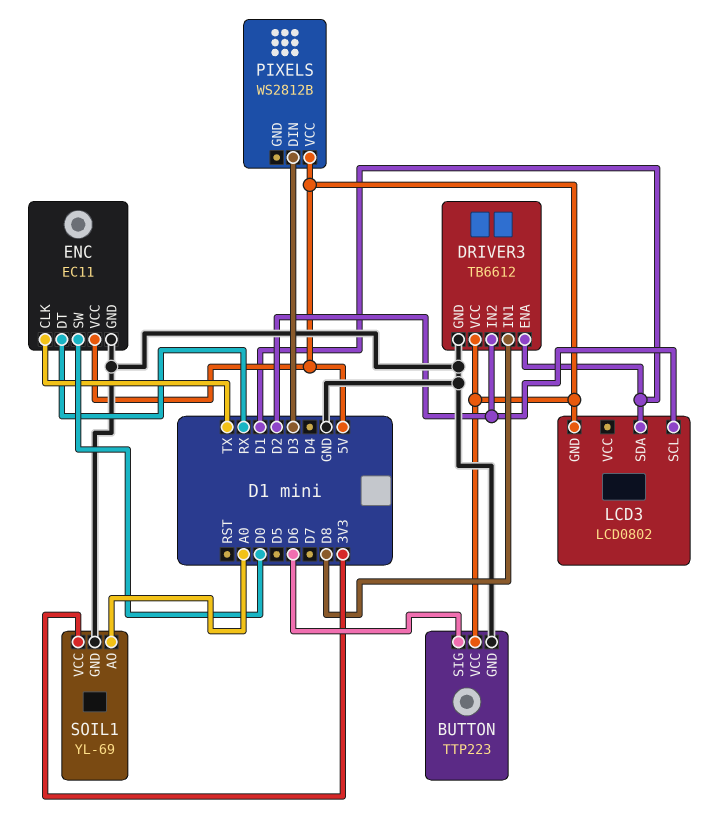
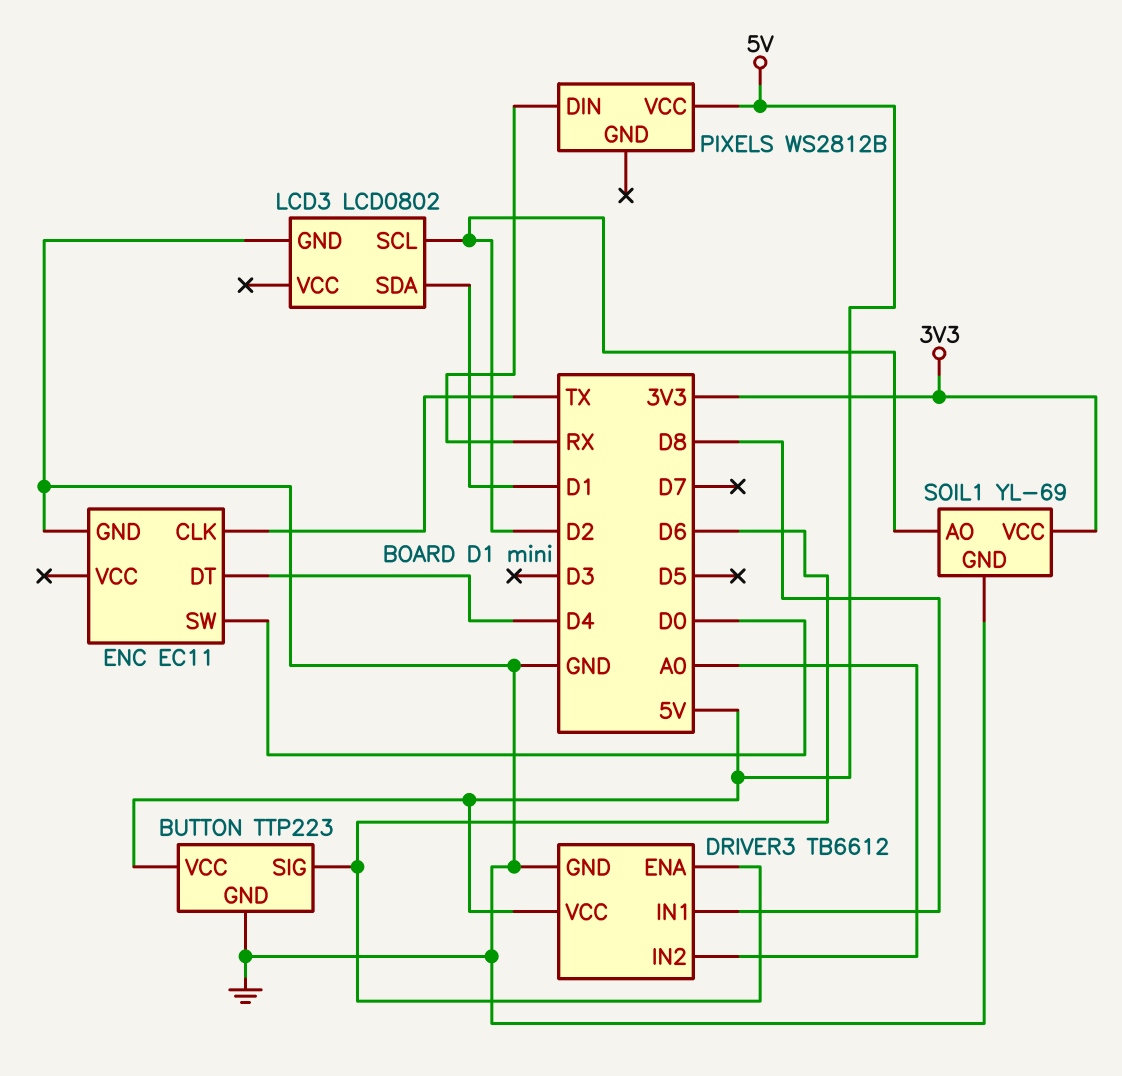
DRIVER3 pin ENA: D1 -> D6
DRIVER3 pin IN2: D2 -> A0
ENC pin DT: RX -> D4
ENC pin VCC: 5V -> none
LCD3 pin GND: 5V -> GND
PIXELS pin DIN: D3 -> RX
SOIL1 pin AO: A0 -> D2

